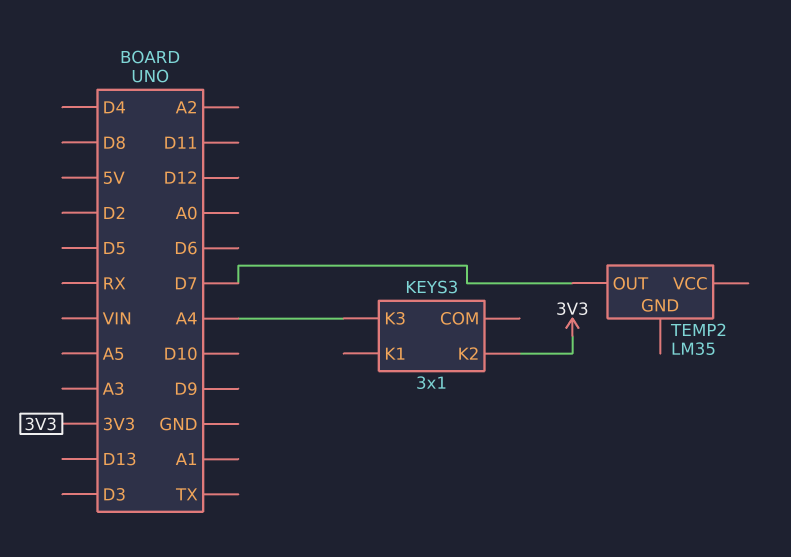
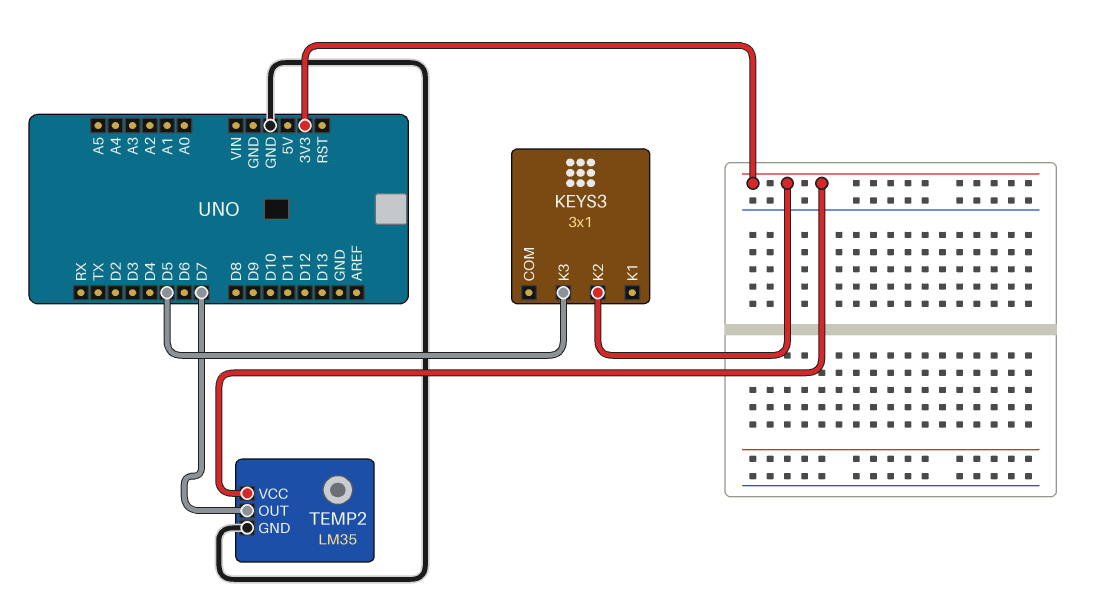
KEYS3 pin K3: A4 -> D5
TEMP2 pin GND: none -> GND
TEMP2 pin VCC: none -> 3V3

